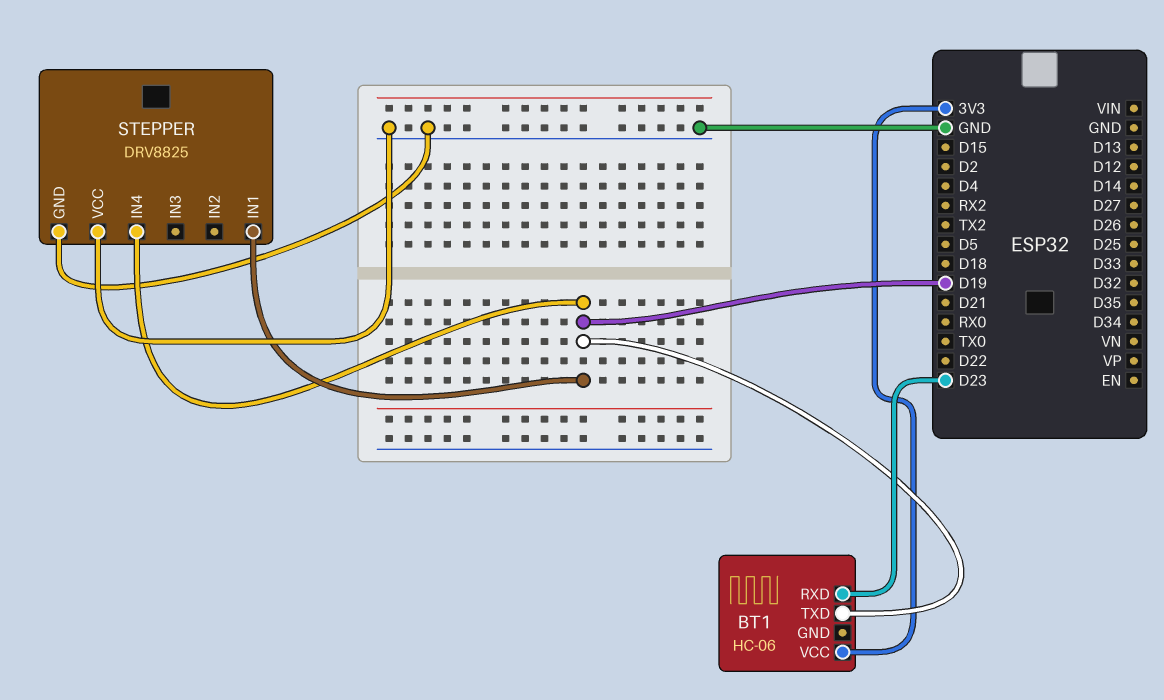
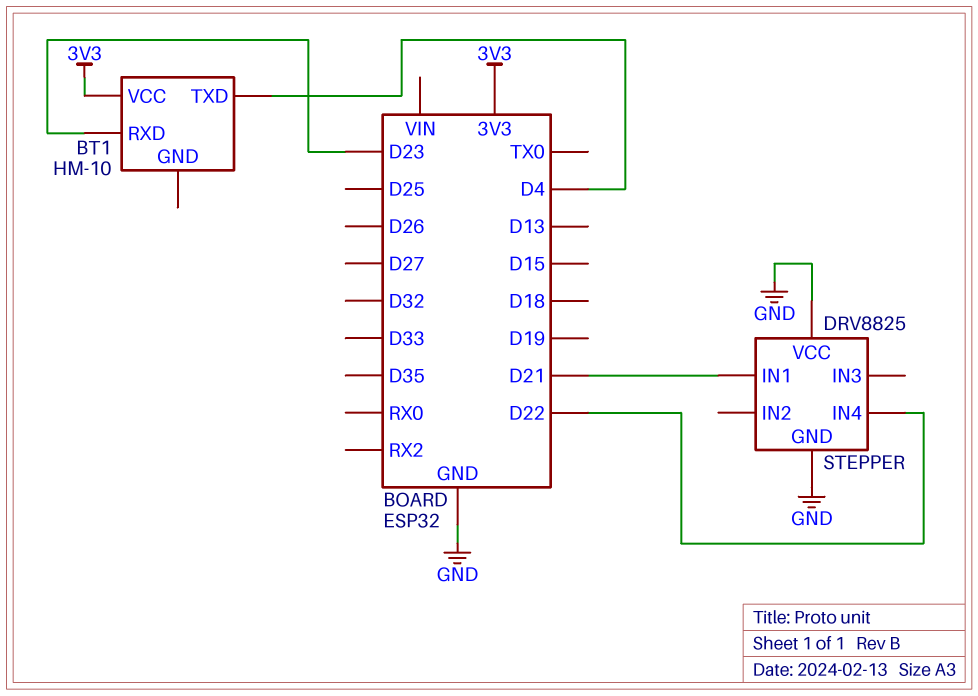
BT1: HC-06 -> HM-10
BT1 pin TXD: D19 -> D4
STEPPER pin IN1: D19 -> D21
STEPPER pin IN4: D19 -> D22

